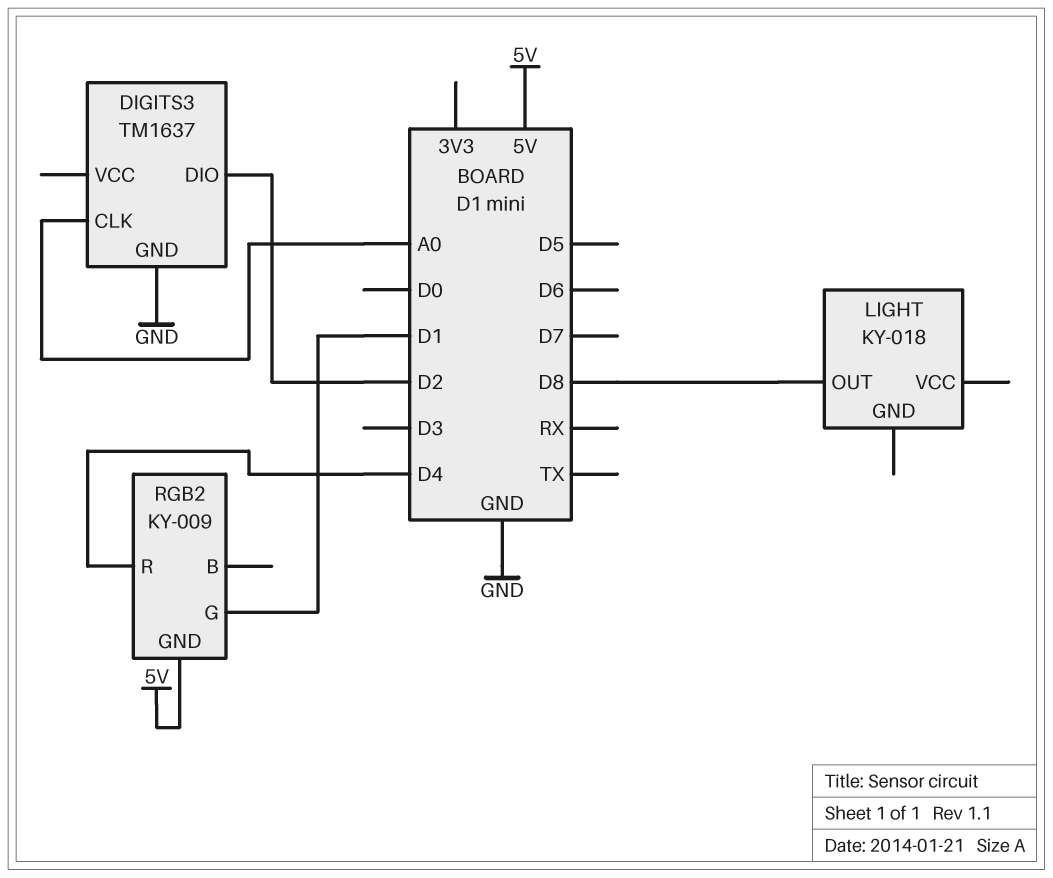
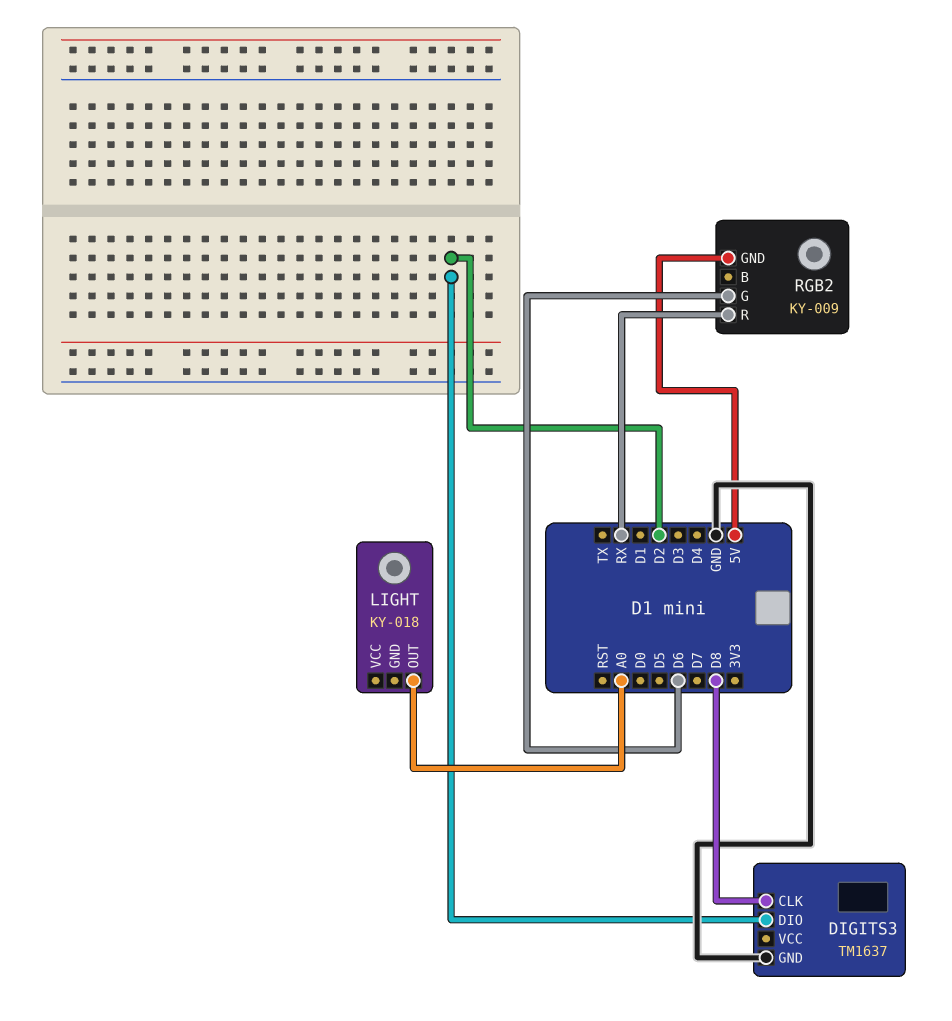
DIGITS3 pin CLK: A0 -> D8
LIGHT pin OUT: D8 -> A0
RGB2 pin G: D1 -> D6
RGB2 pin R: D4 -> RX

